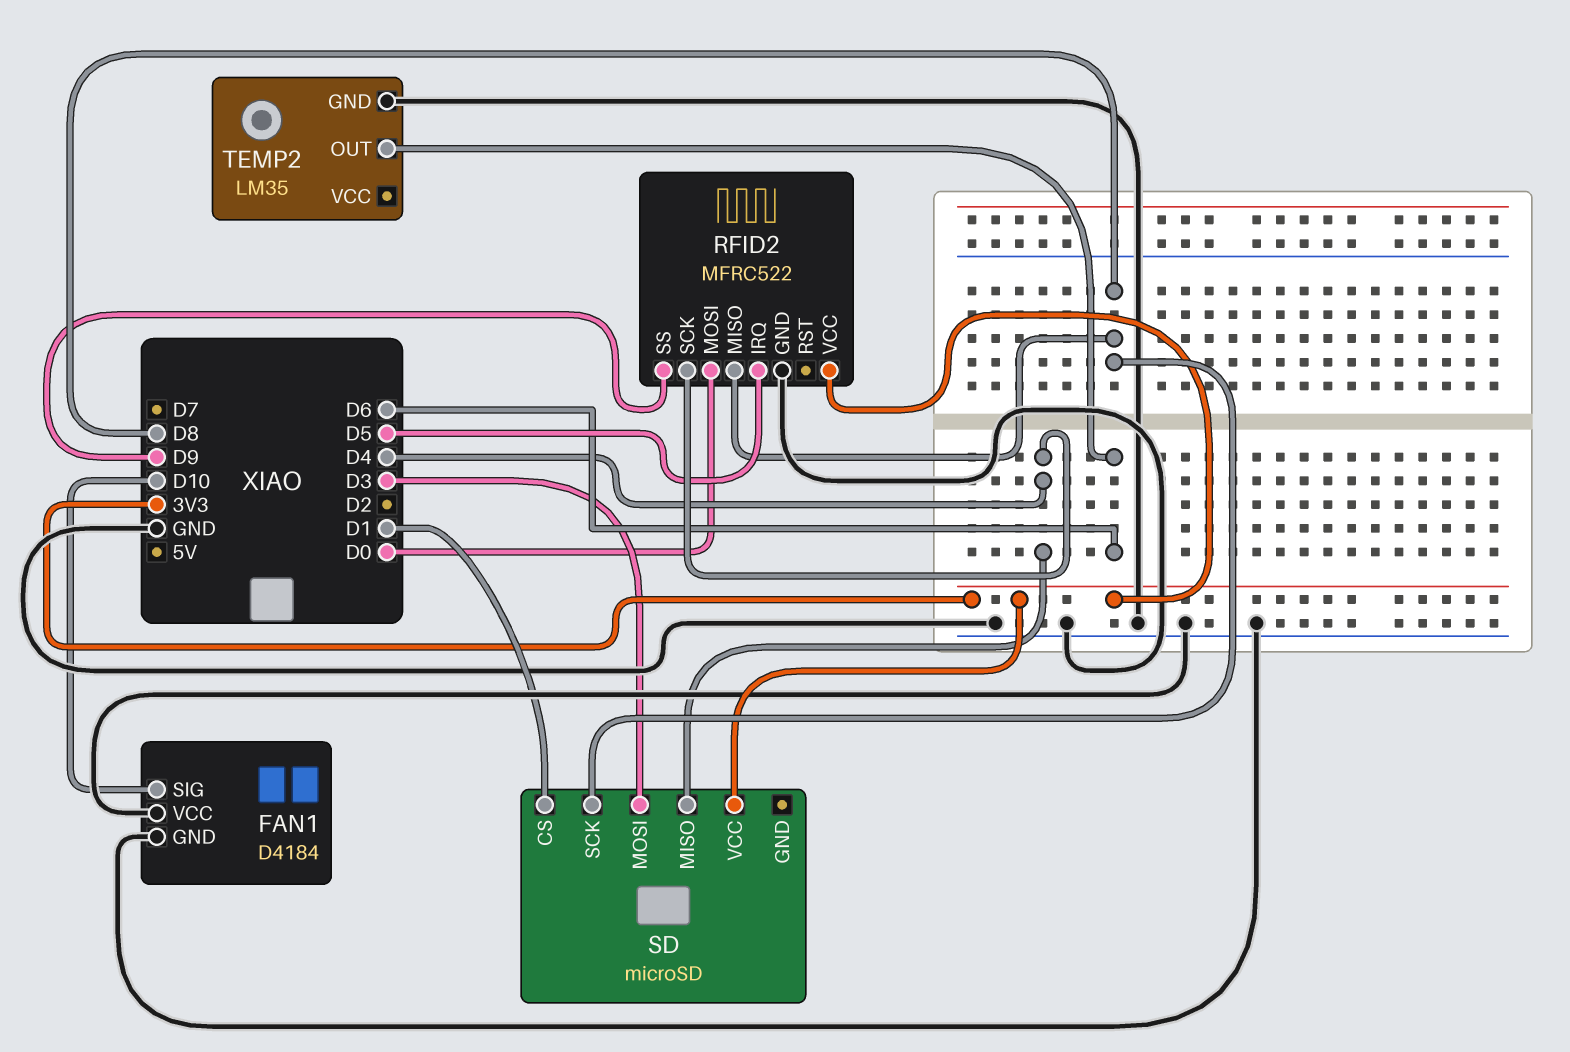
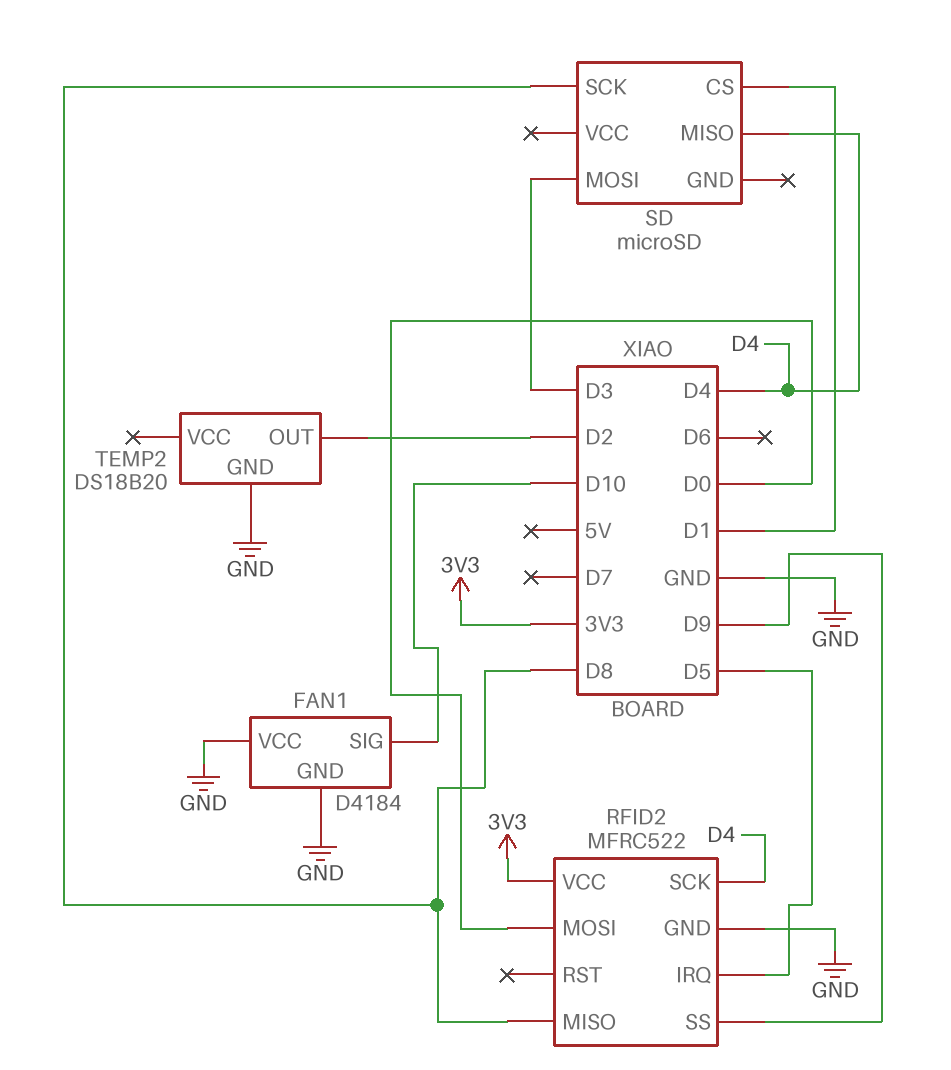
SD pin VCC: 3V3 -> none
TEMP2: LM35 -> DS18B20
TEMP2 pin OUT: D6 -> D2

